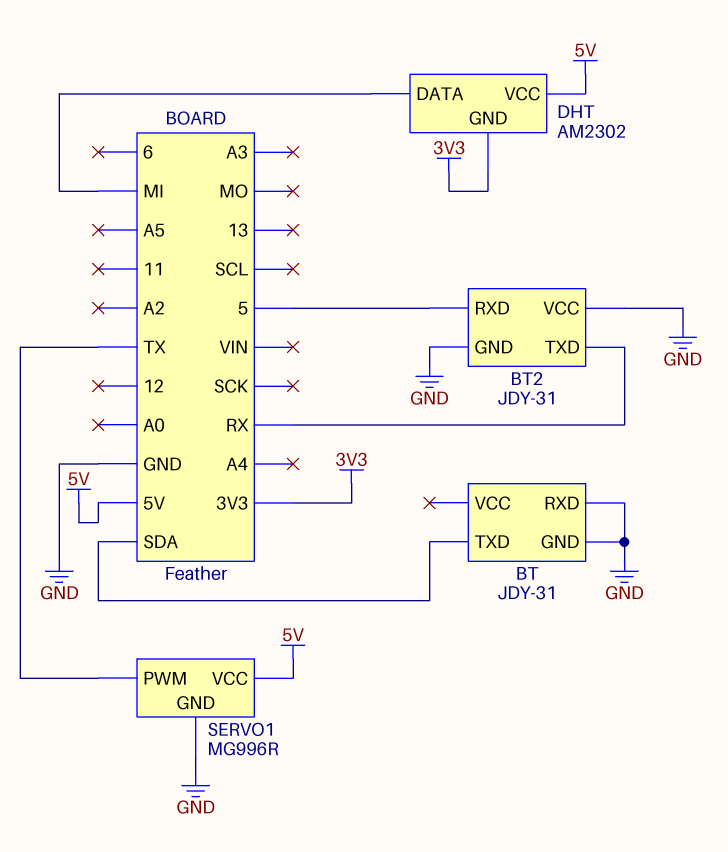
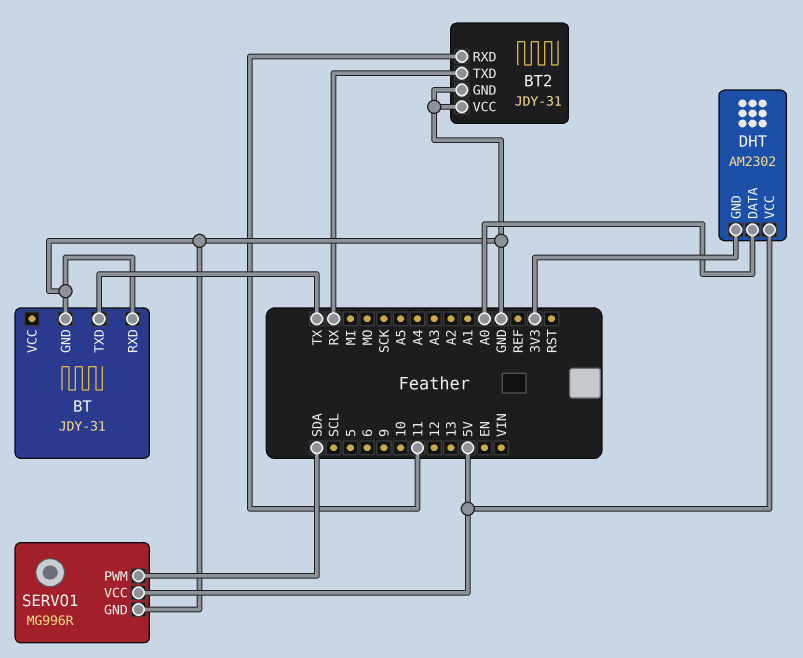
BT pin TXD: SDA -> TX
BT2 pin RXD: 5 -> 11
DHT pin DATA: MI -> A0
SERVO1 pin PWM: TX -> SDA

